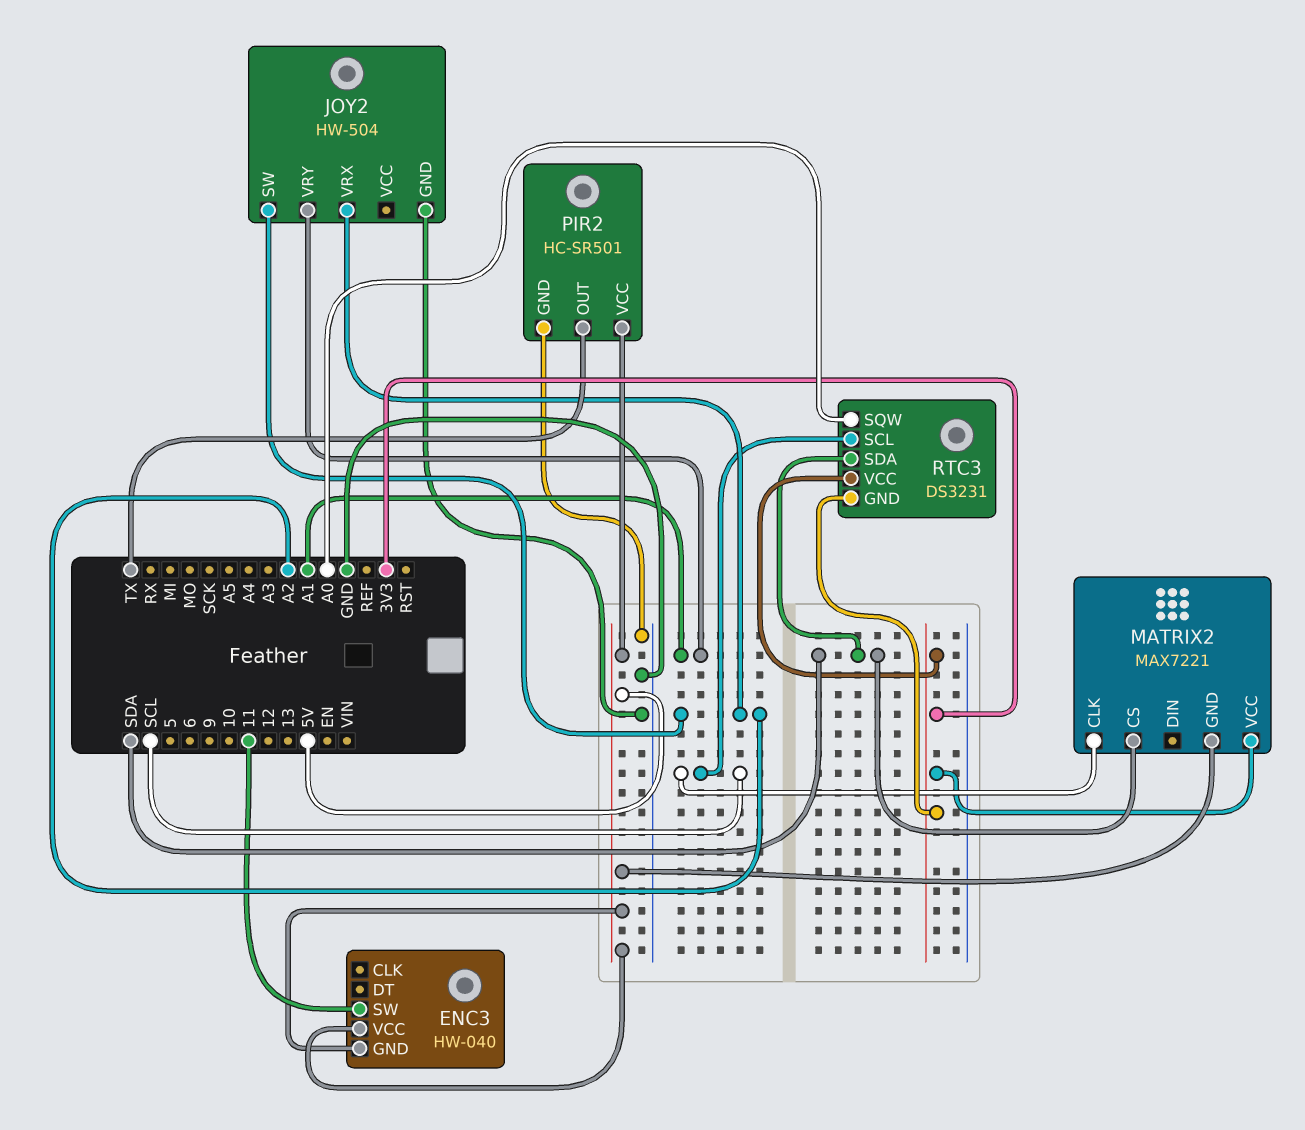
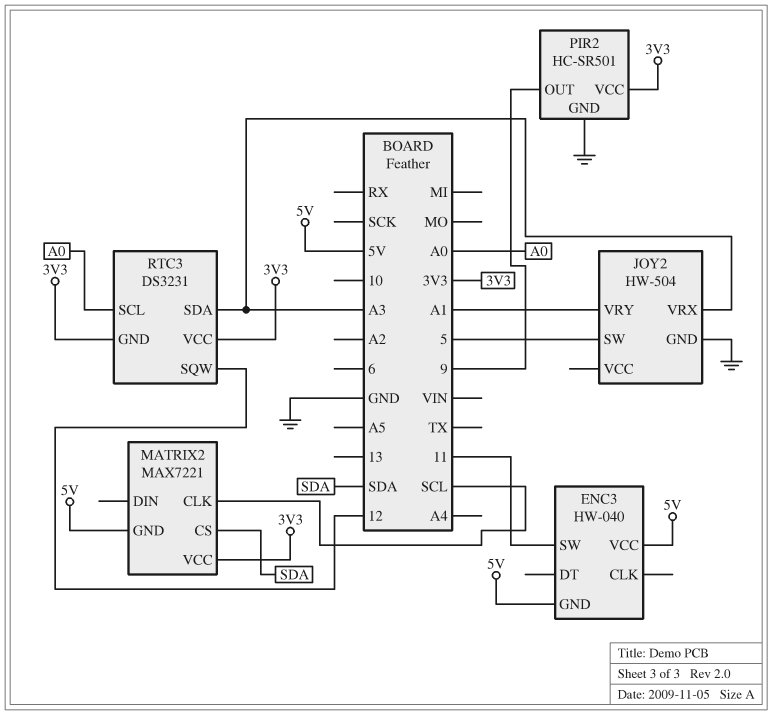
JOY2 pin SW: A2 -> 5
JOY2 pin VRX: A2 -> A3
PIR2 pin OUT: TX -> 9
PIR2 pin VCC: 5V -> 3V3
RTC3 pin SCL: SCL -> A0
RTC3 pin SDA: SDA -> A3
RTC3 pin SQW: A0 -> 12

